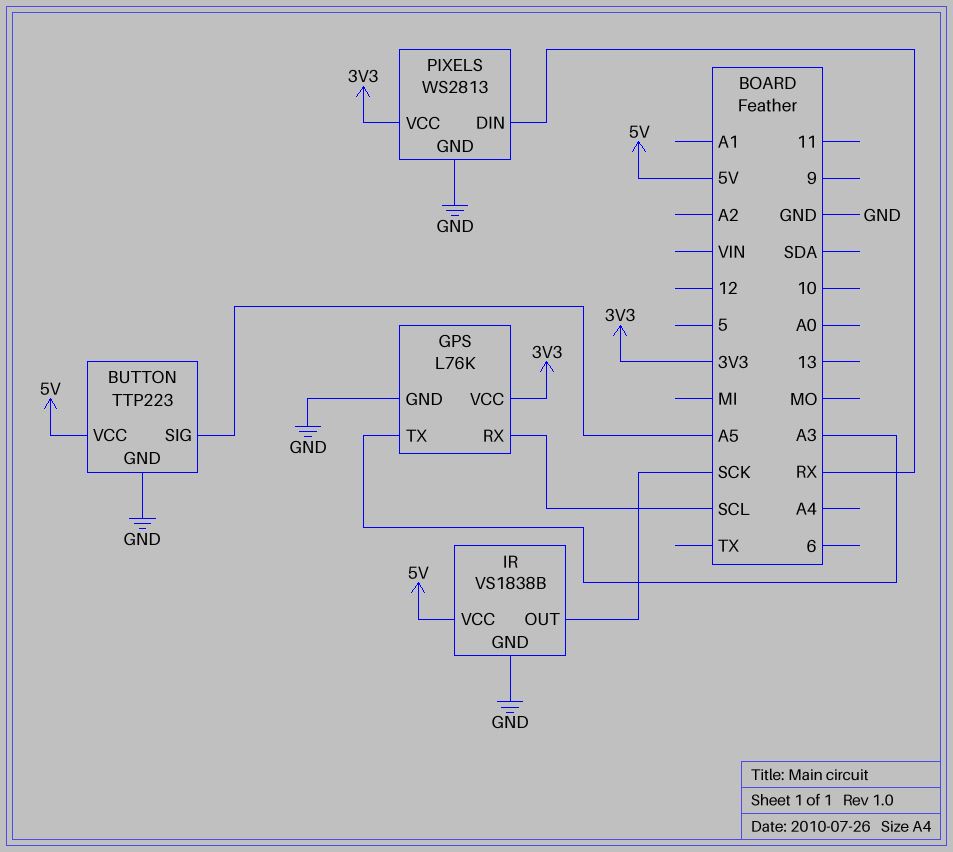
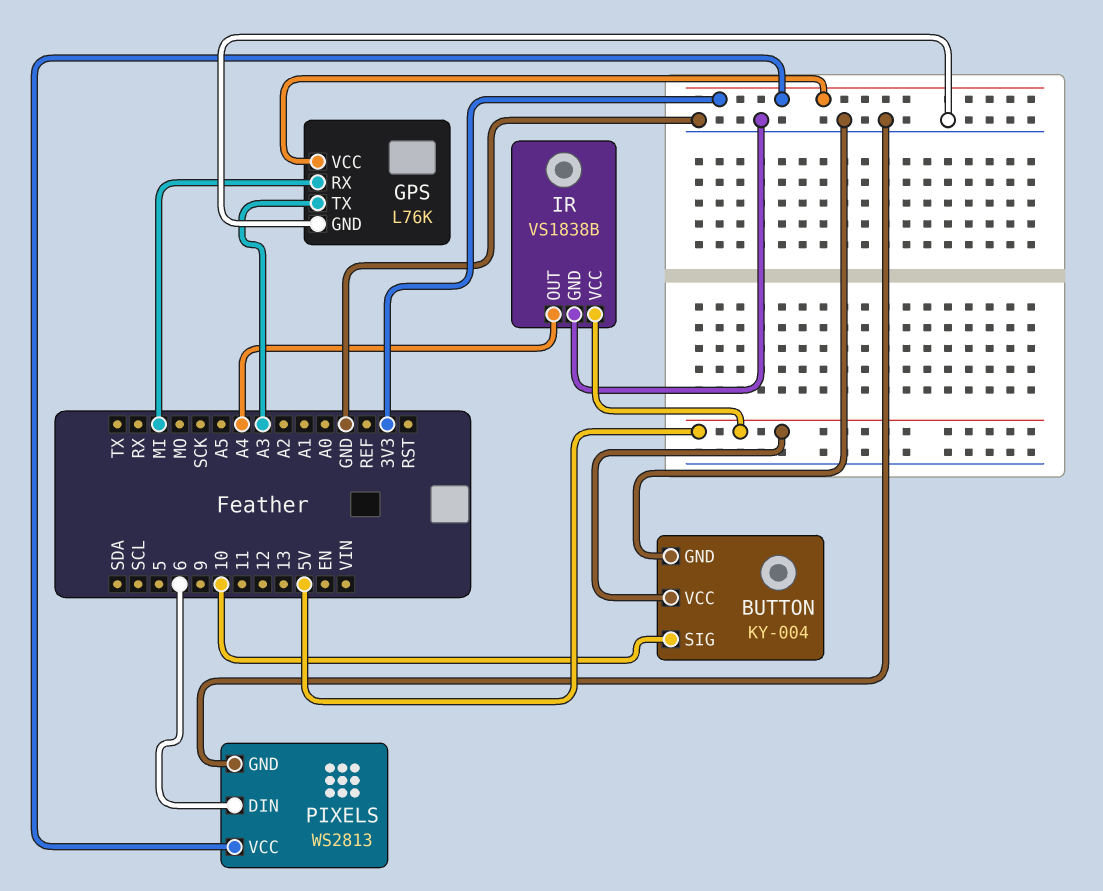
BUTTON: TTP223 -> KY-004
BUTTON pin SIG: A5 -> 10
GPS pin RX: SCL -> MI
IR pin OUT: SCK -> A4
PIXELS pin DIN: RX -> 6

